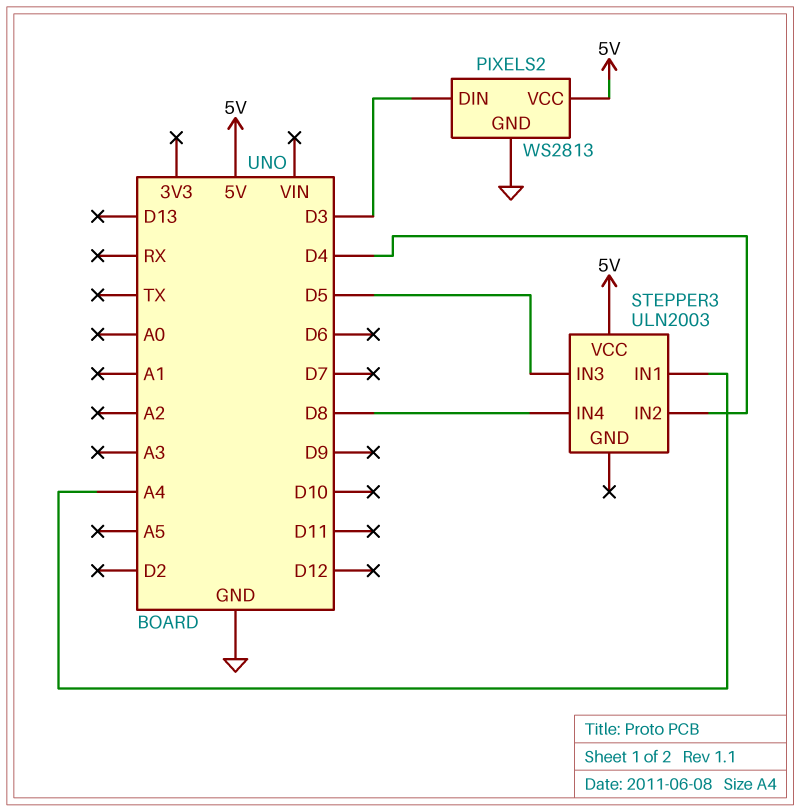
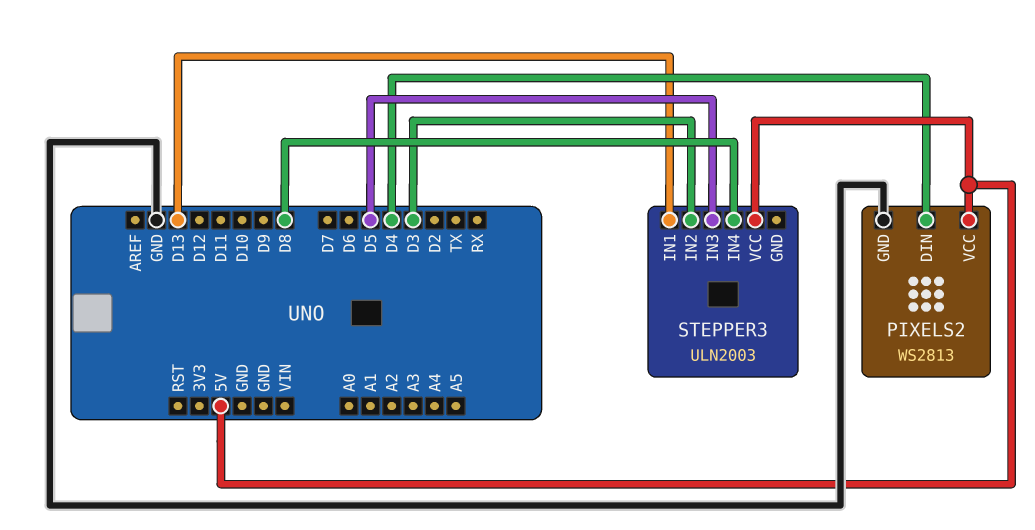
PIXELS2 pin DIN: D3 -> D4
STEPPER3 pin IN1: A4 -> D13
STEPPER3 pin IN2: D4 -> D3

